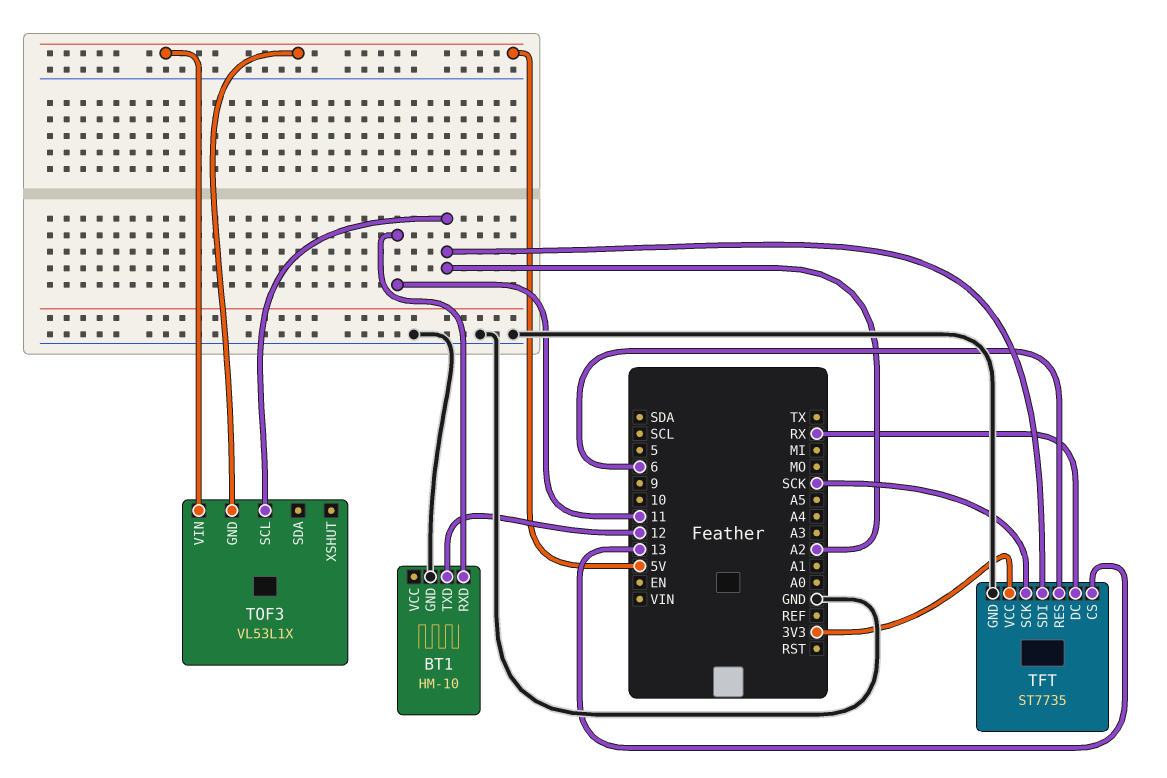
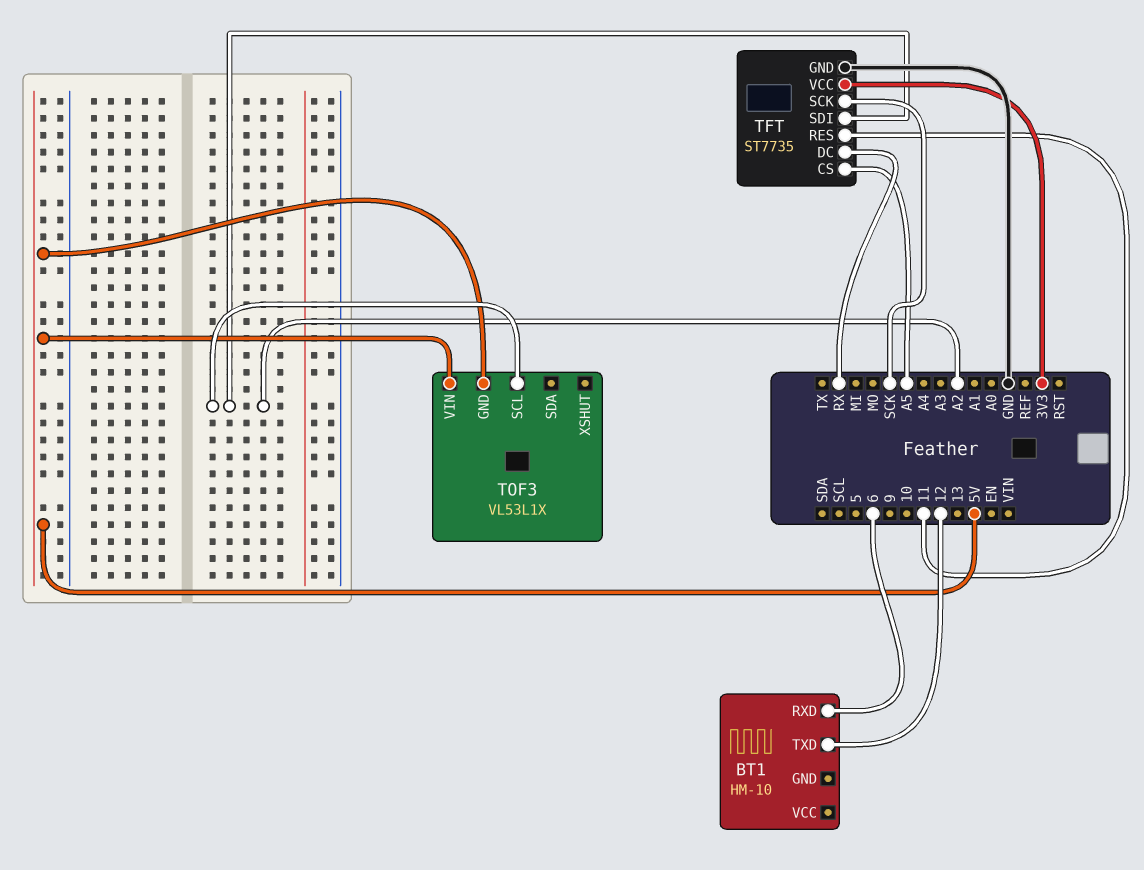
BT1 pin GND: GND -> none
BT1 pin RXD: 11 -> 6
TFT pin CS: 13 -> A5
TFT pin RES: 6 -> 11

